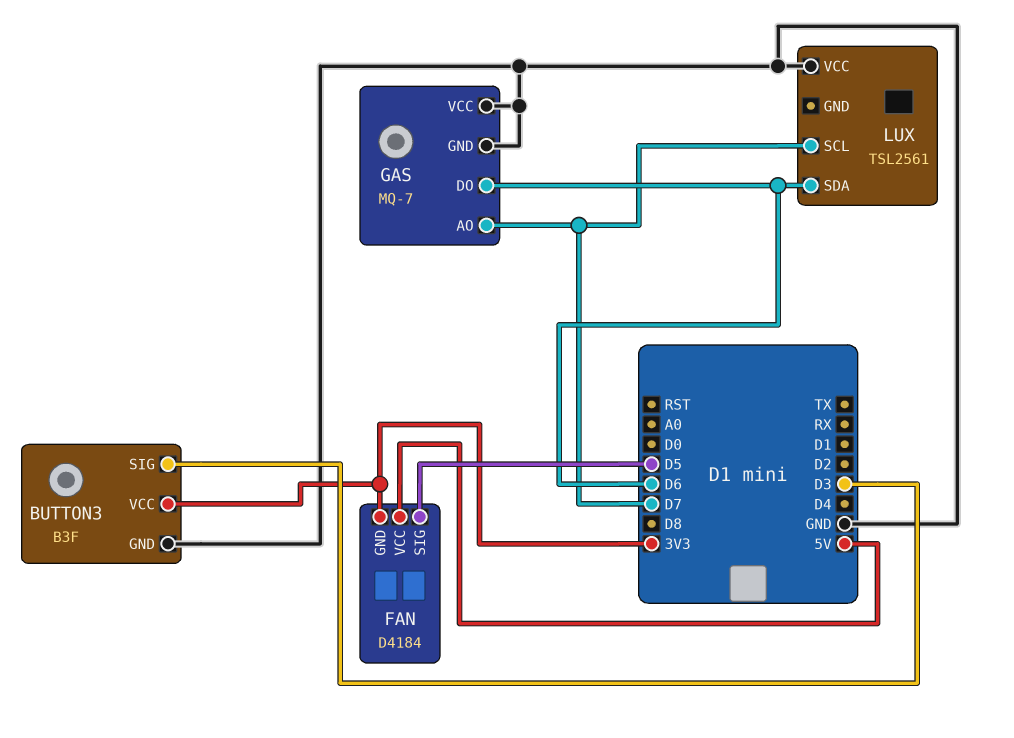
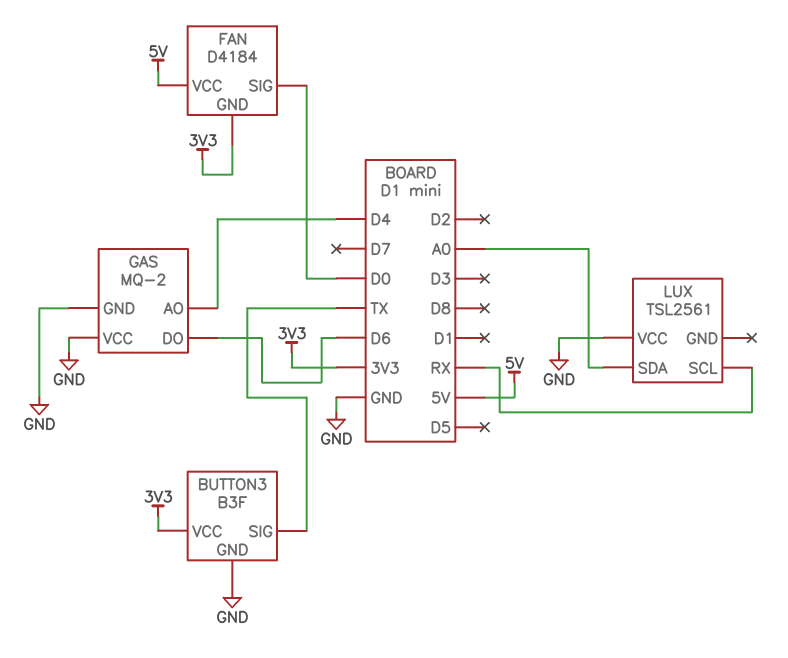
BUTTON3 pin SIG: D3 -> TX
FAN pin SIG: D5 -> D0
GAS: MQ-7 -> MQ-2
GAS pin AO: D7 -> D4
LUX pin SCL: D7 -> RX
LUX pin SDA: D6 -> A0

